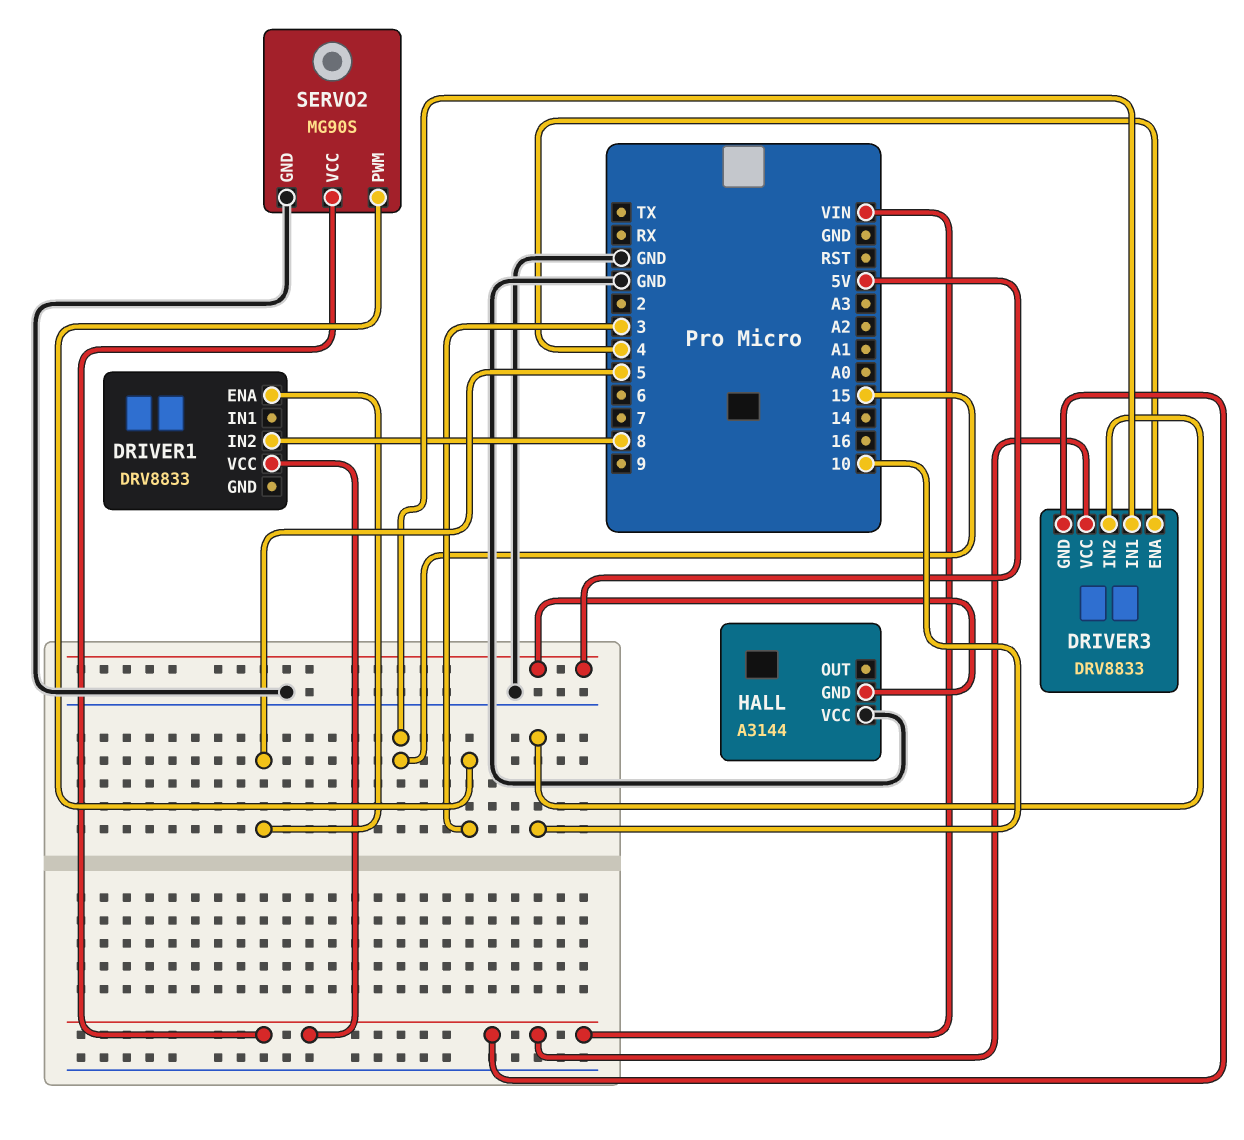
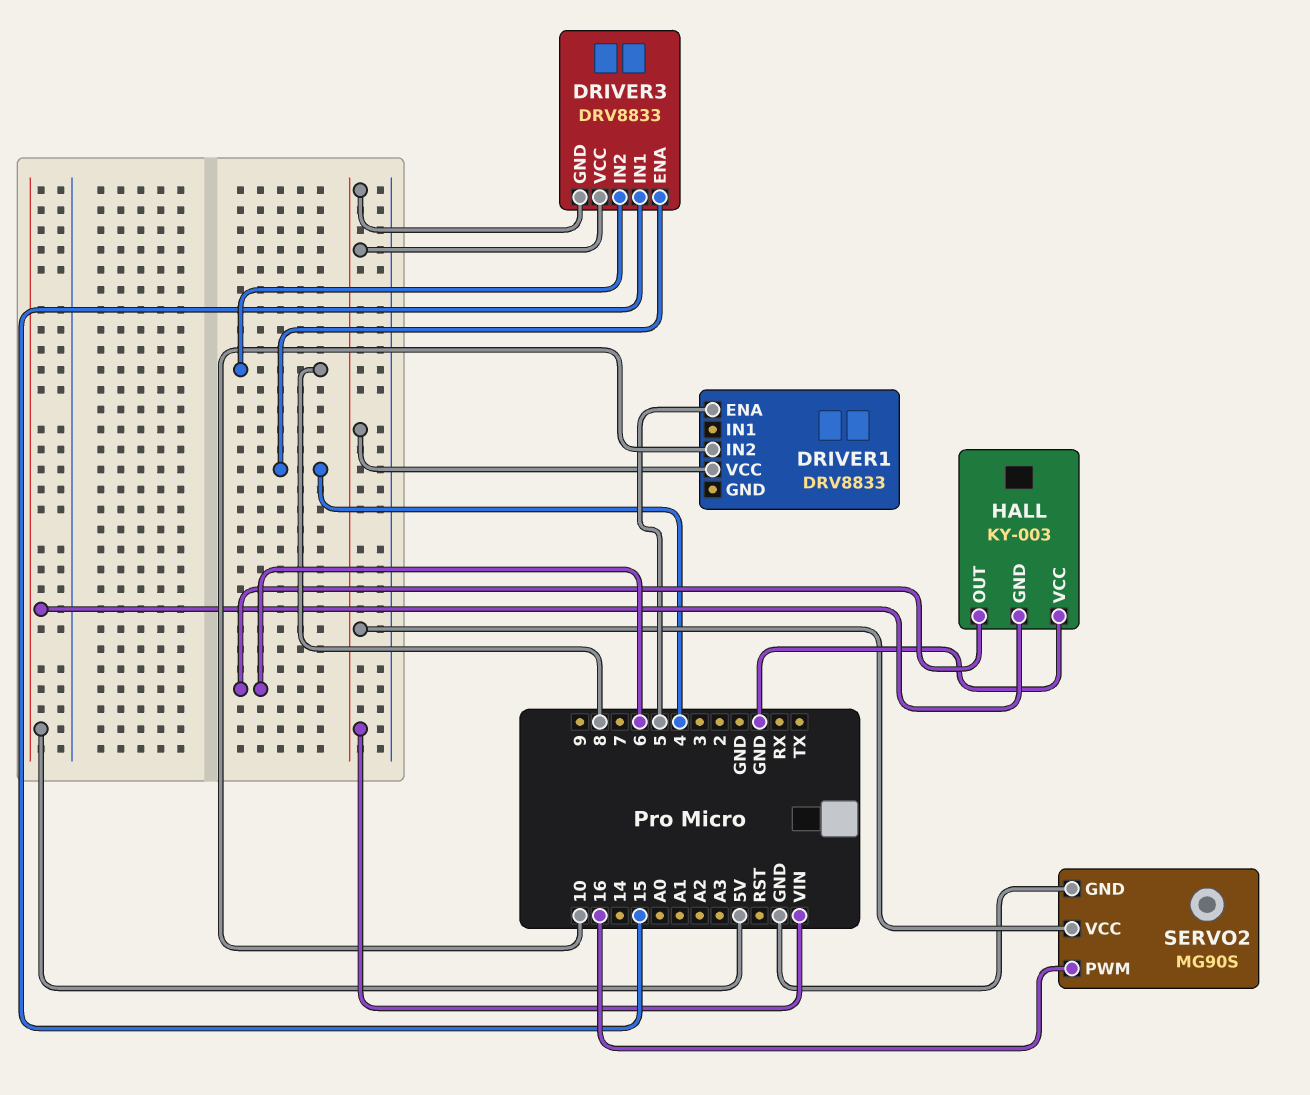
DRIVER1 pin IN2: 8 -> 10
DRIVER3 pin IN2: 10 -> 8
HALL: A3144 -> KY-003
HALL pin OUT: none -> 6
SERVO2 pin PWM: 3 -> 16

